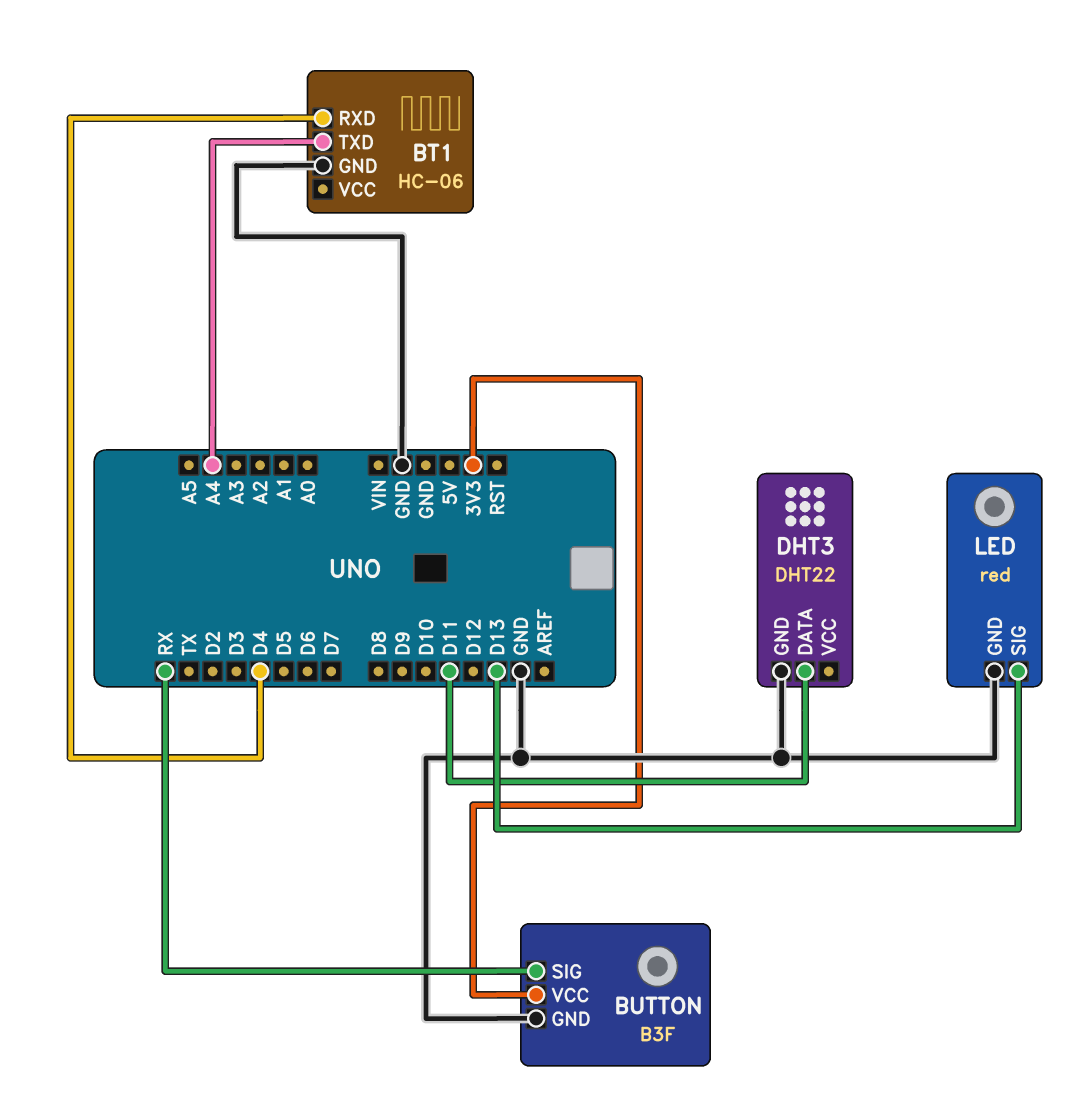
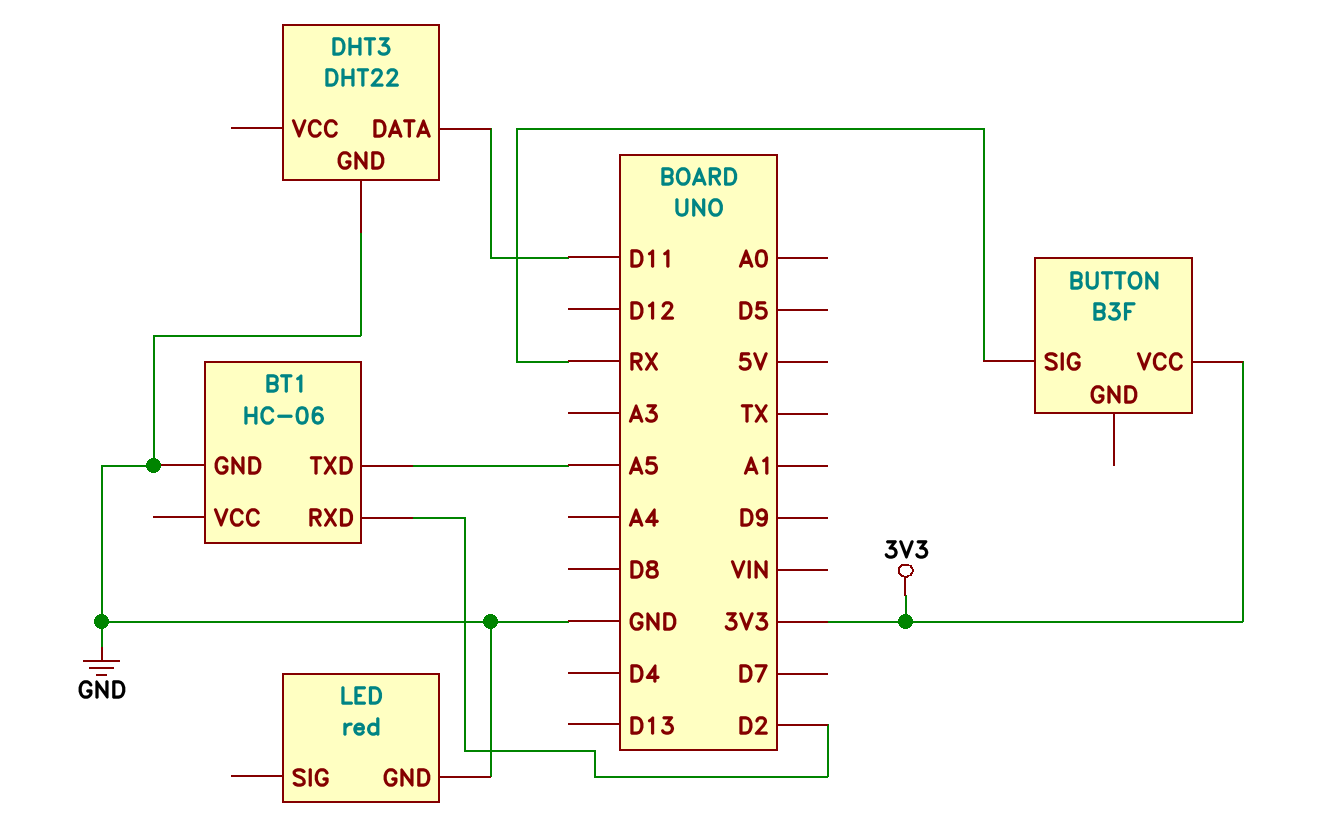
BT1 pin RXD: D4 -> D2
BT1 pin TXD: A4 -> A5
BUTTON pin GND: GND -> none
LED pin SIG: D13 -> none

